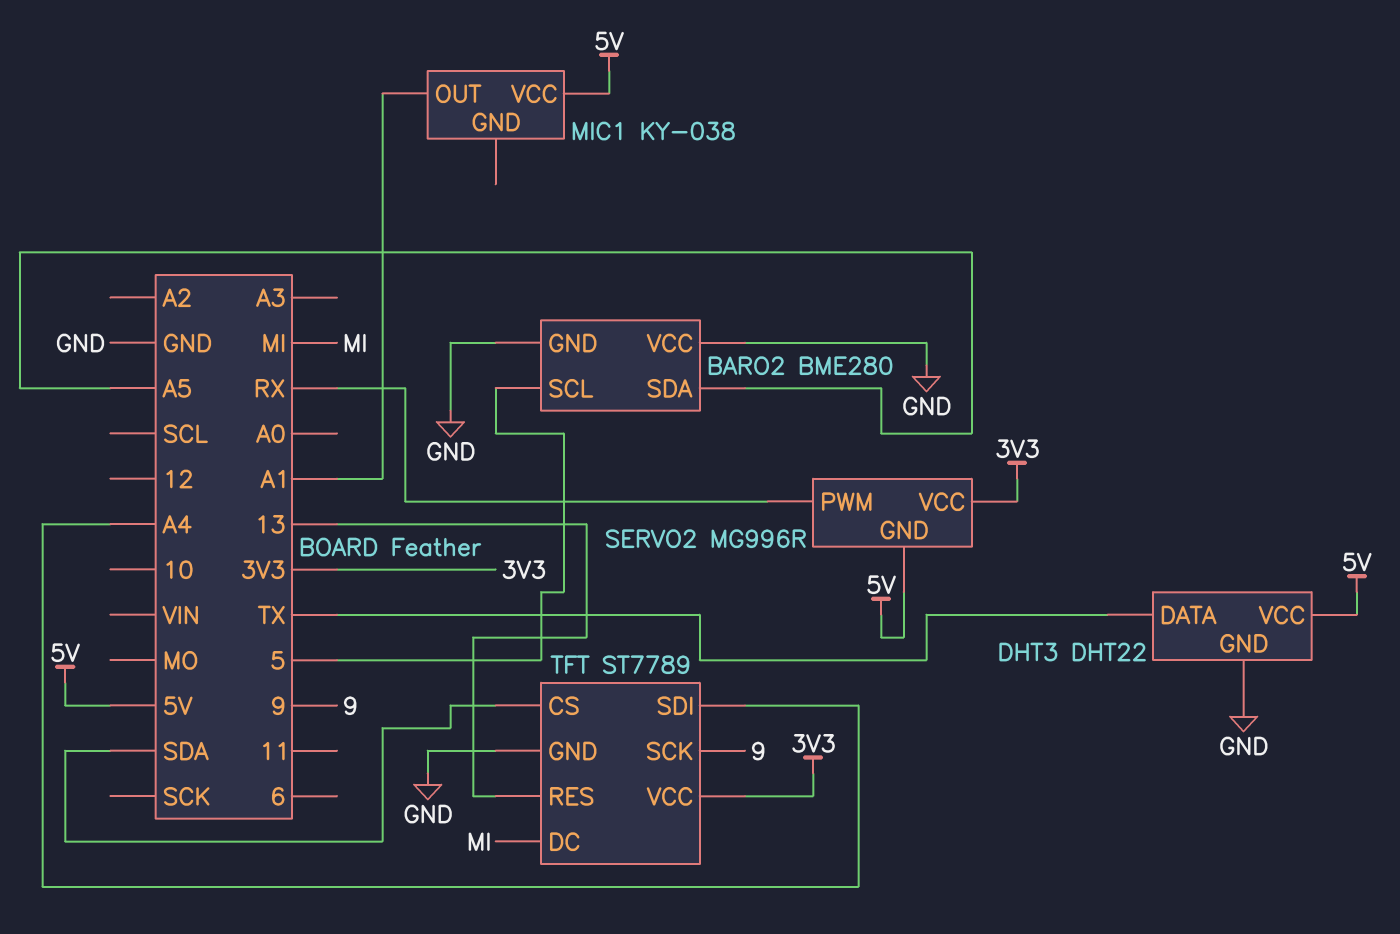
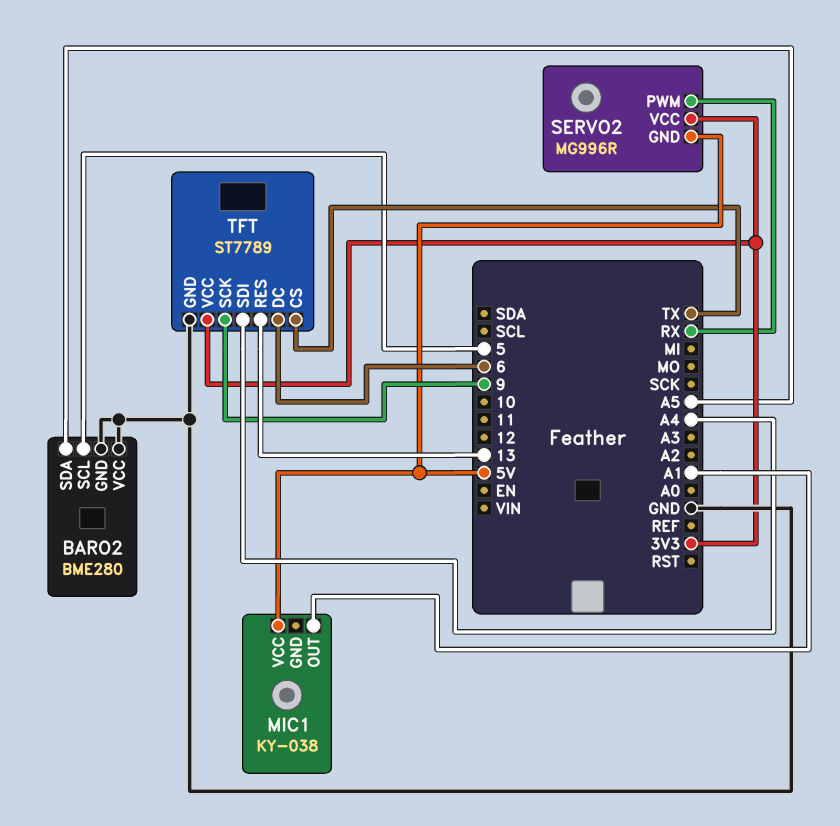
DHT3: DHT22 -> none
DHT3 pin DATA: TX -> none
DHT3 pin GND: GND -> none
DHT3 pin VCC: 5V -> none
TFT pin CS: SDA -> TX
TFT pin DC: MI -> 6

